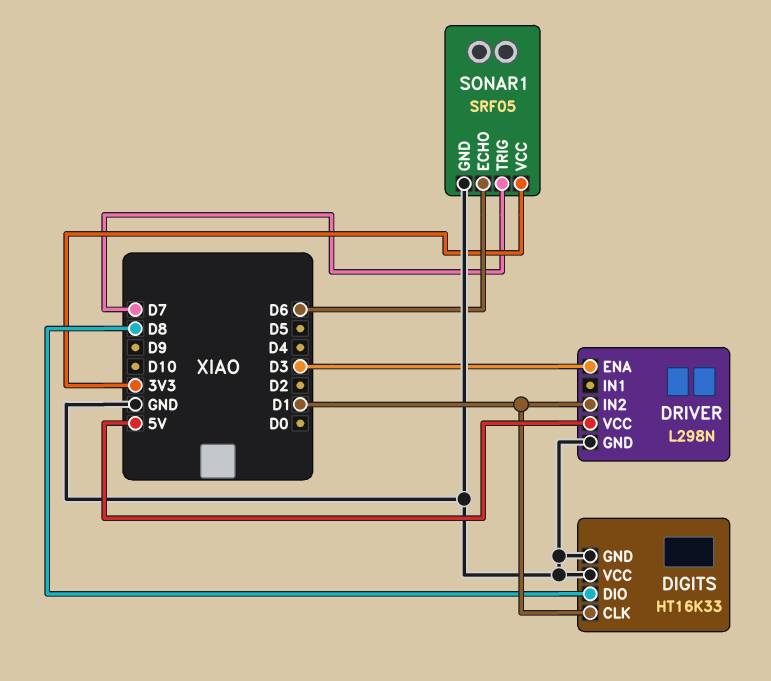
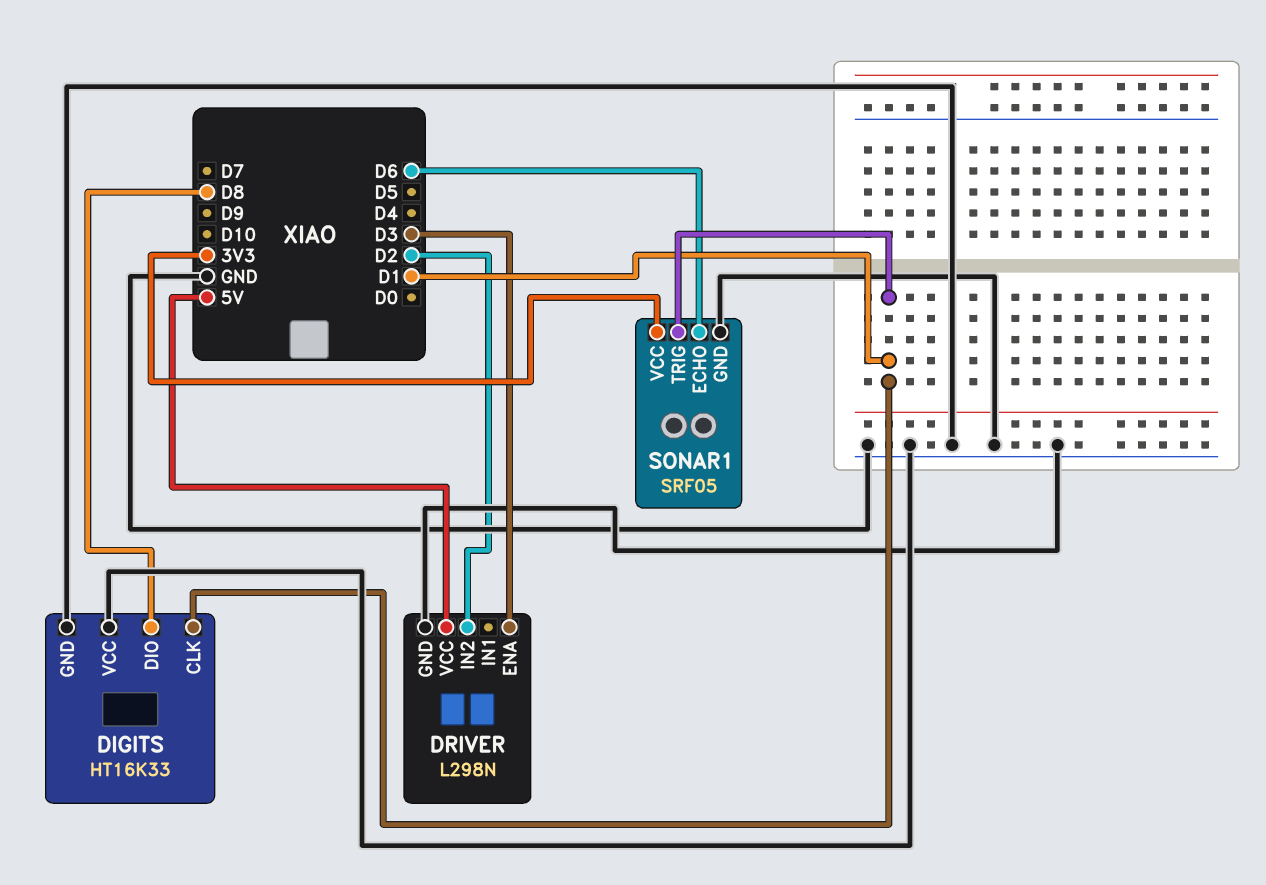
DRIVER pin IN2: D1 -> D2
SONAR1 pin TRIG: D7 -> D1

